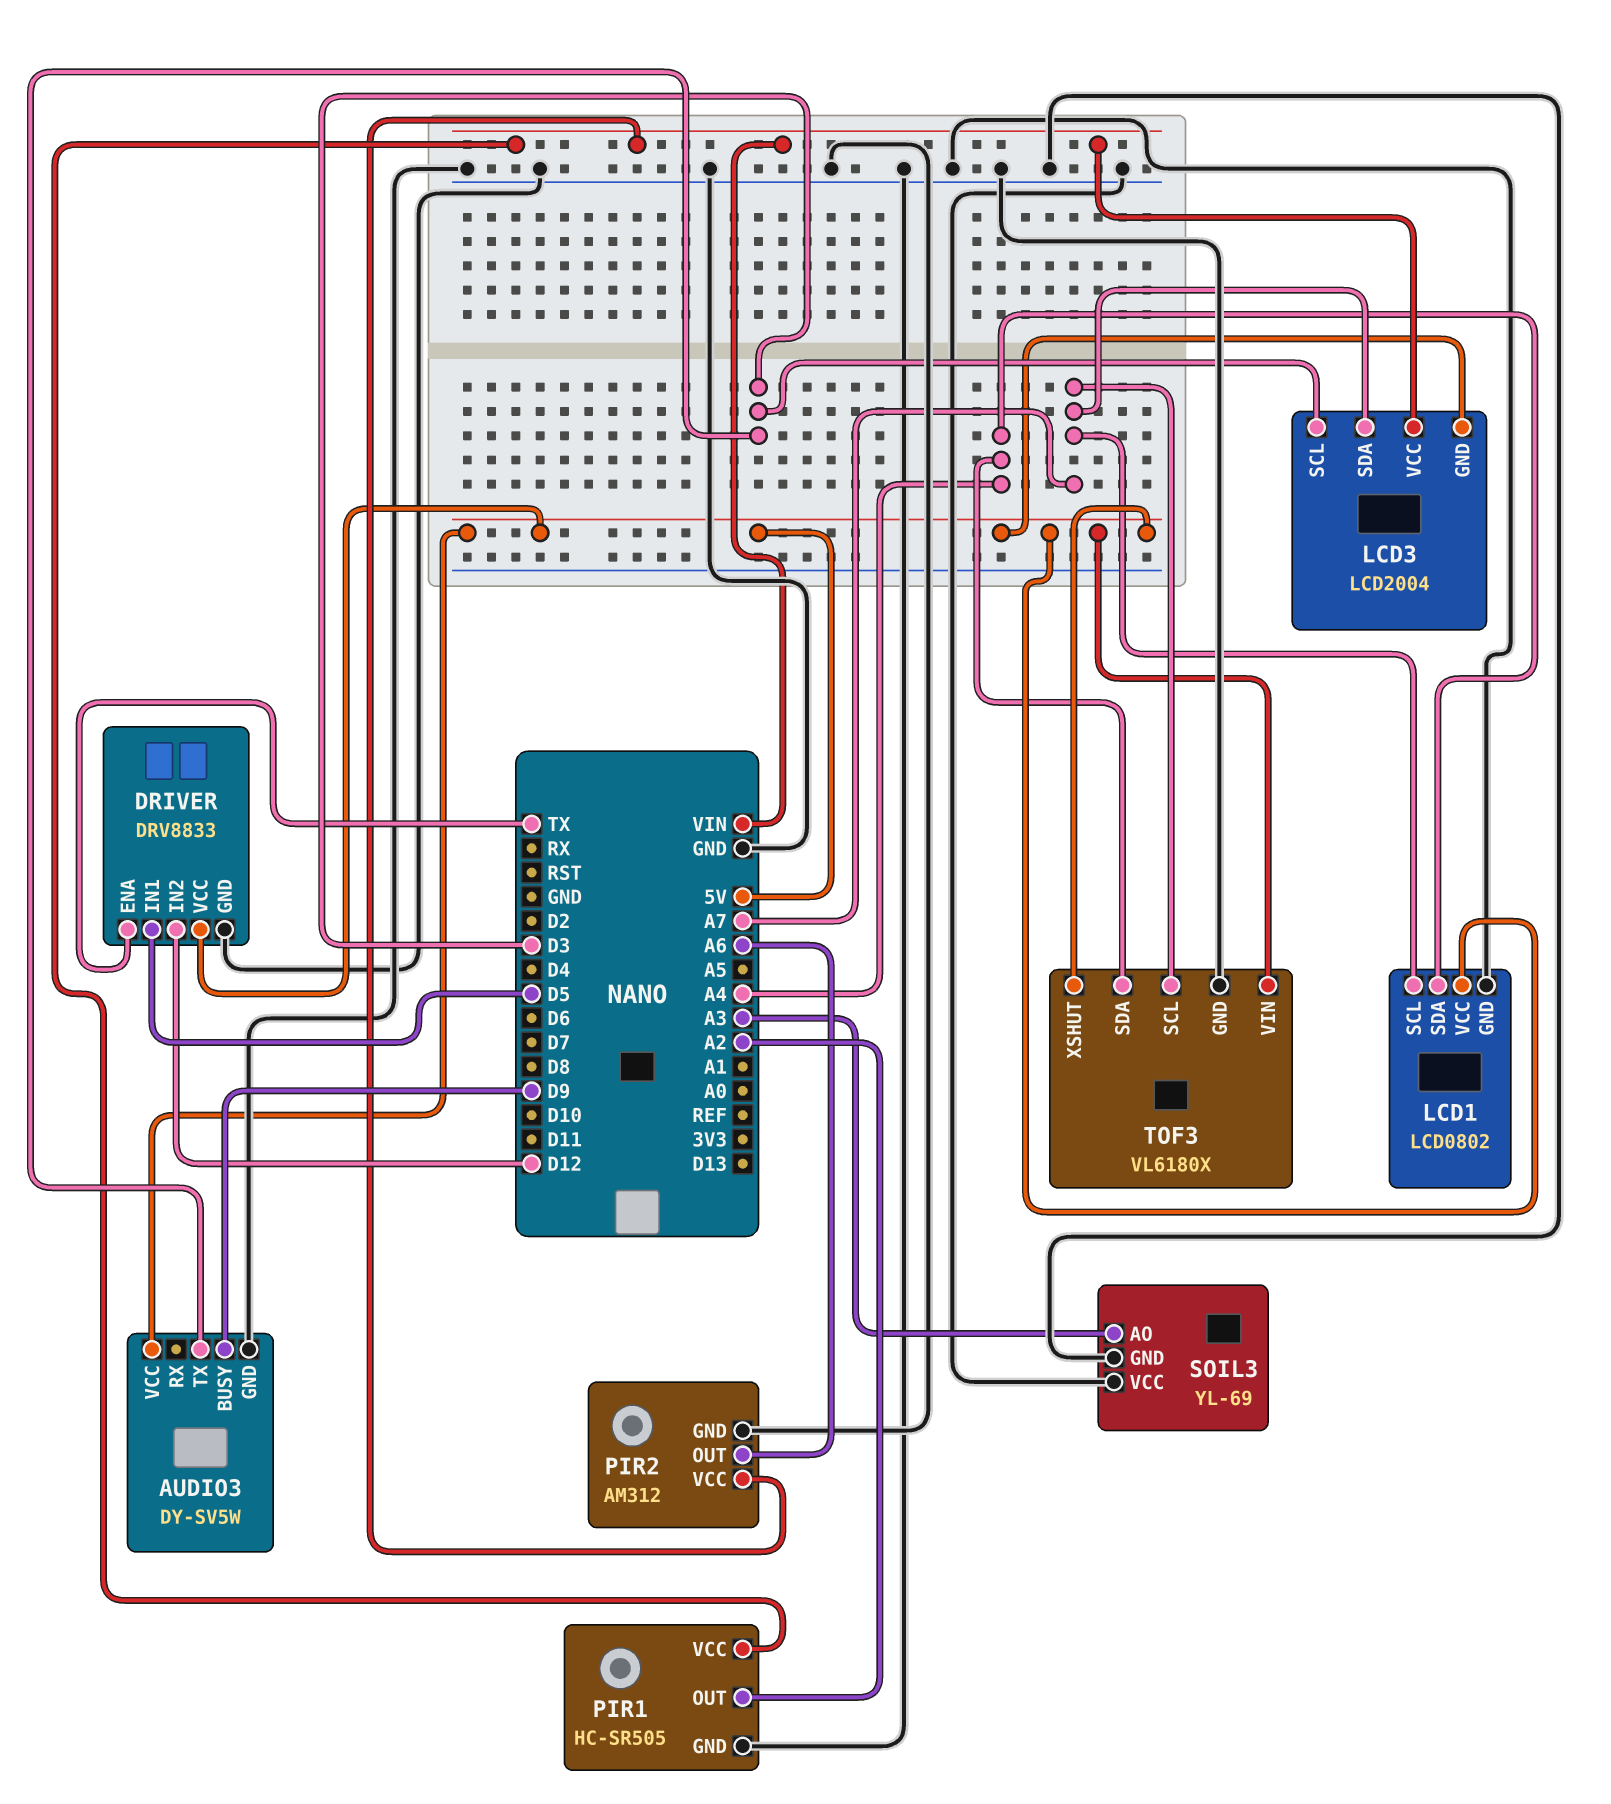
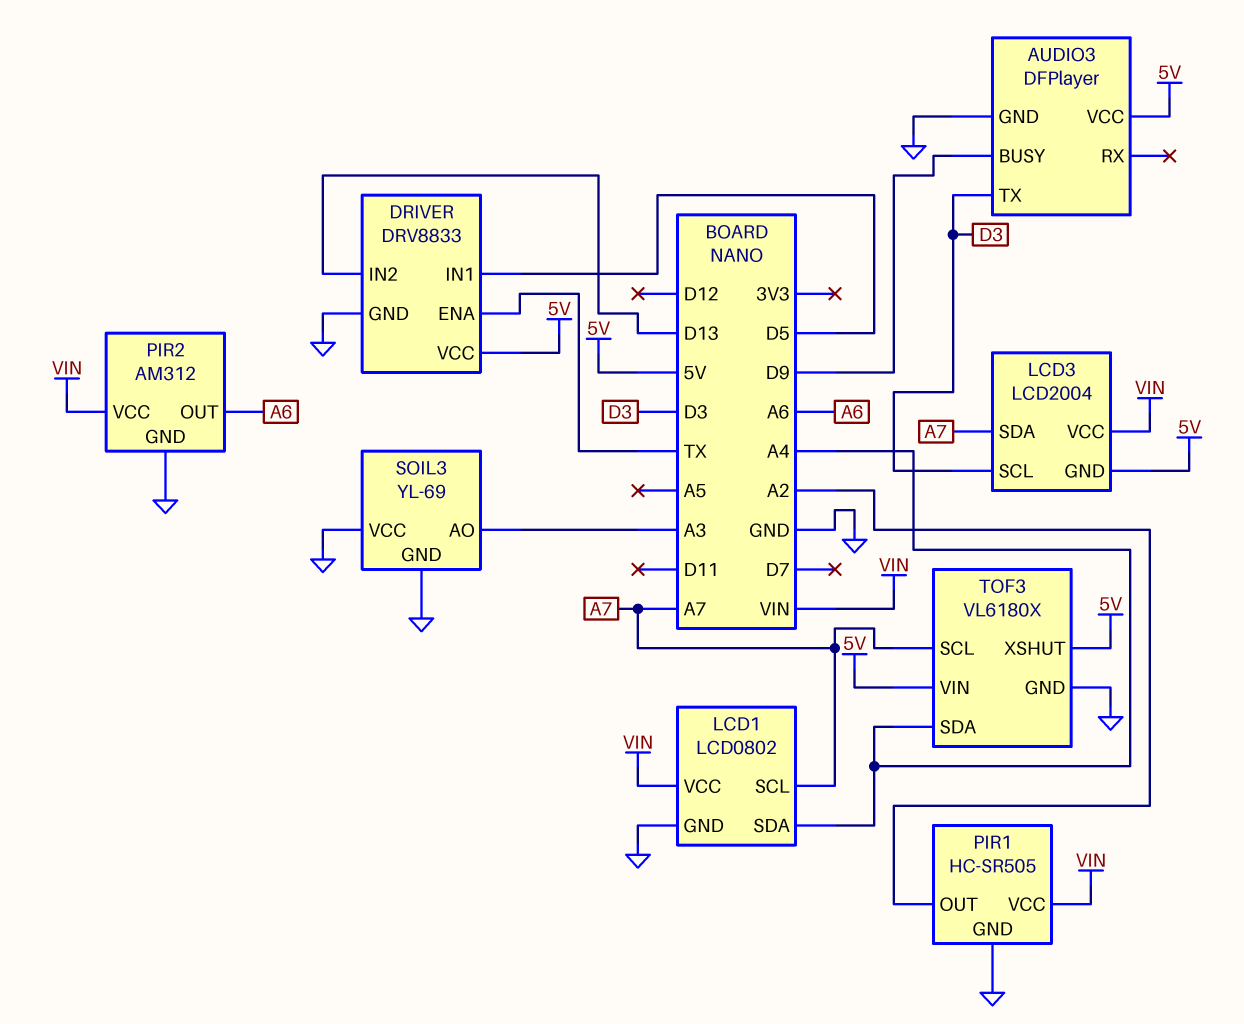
AUDIO3: DY-SV5W -> DFPlayer
DRIVER pin IN2: D12 -> D13
LCD1 pin VCC: 5V -> VIN

